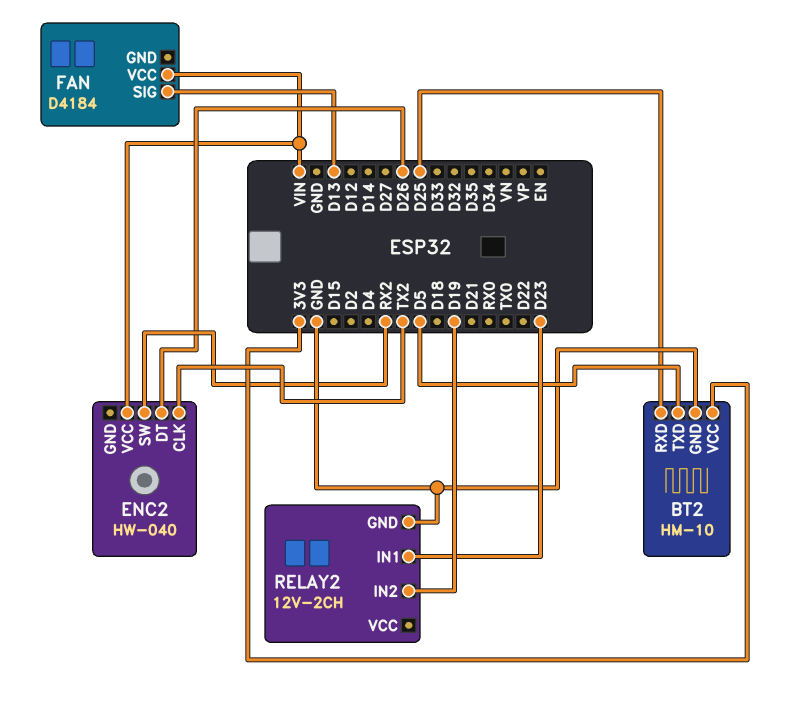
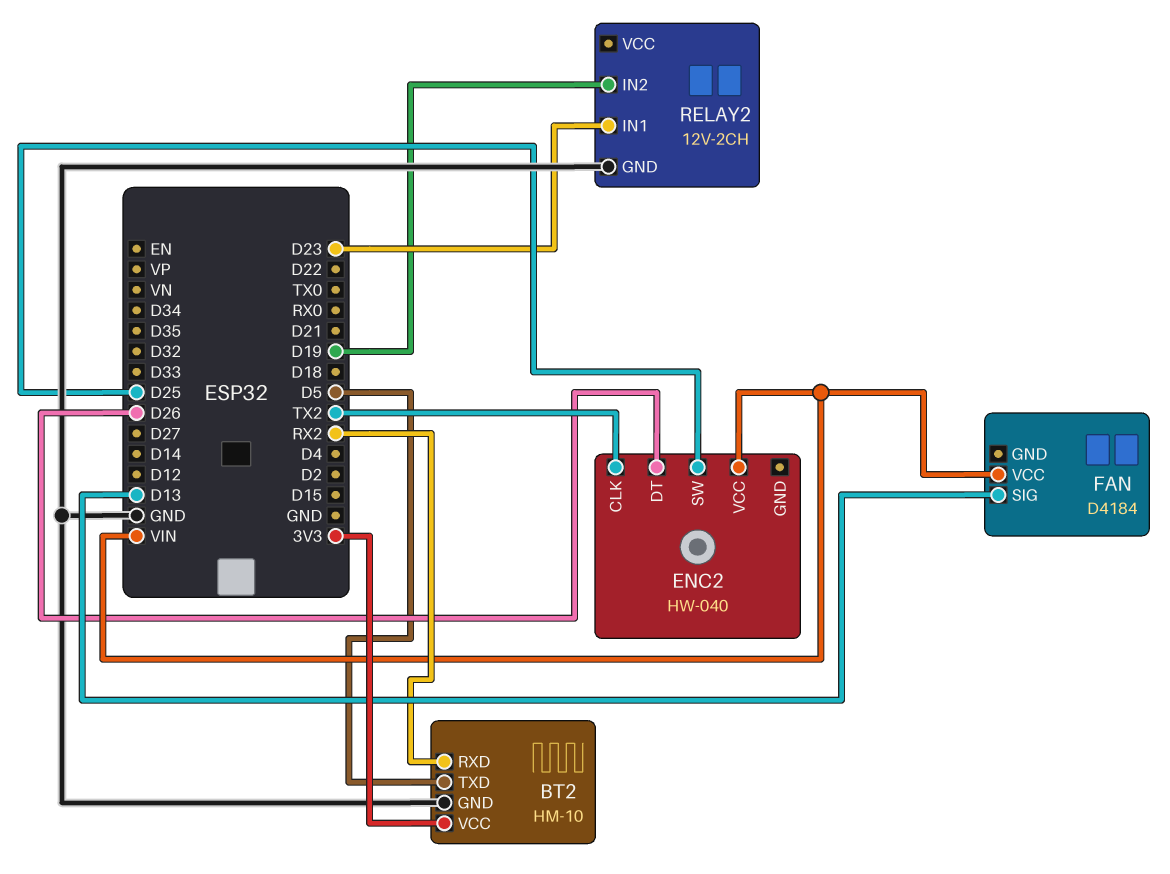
BT2 pin RXD: D25 -> RX2
ENC2 pin SW: RX2 -> D25

